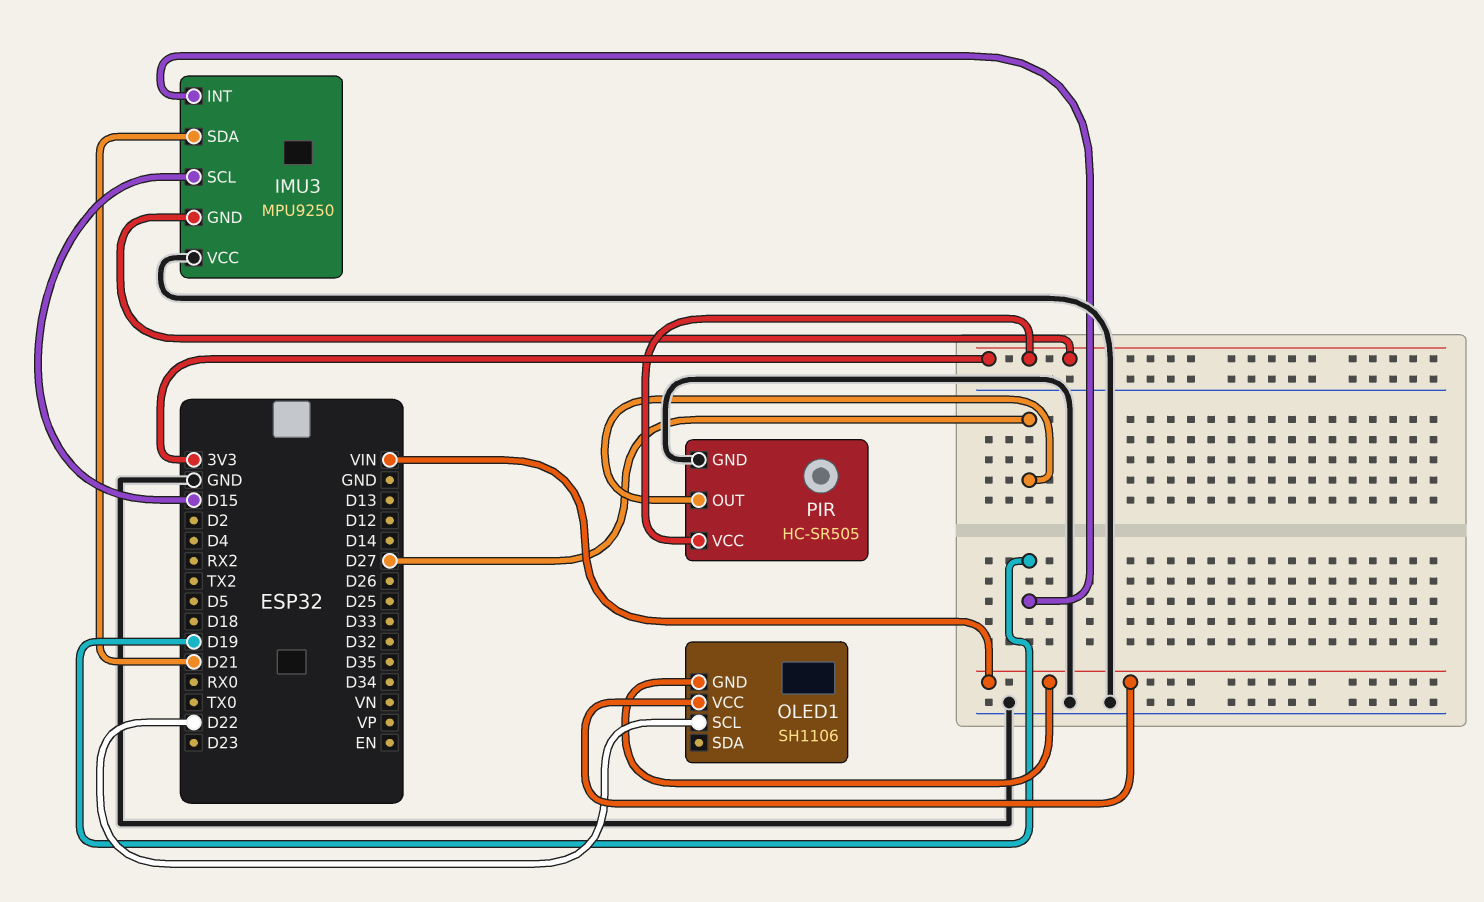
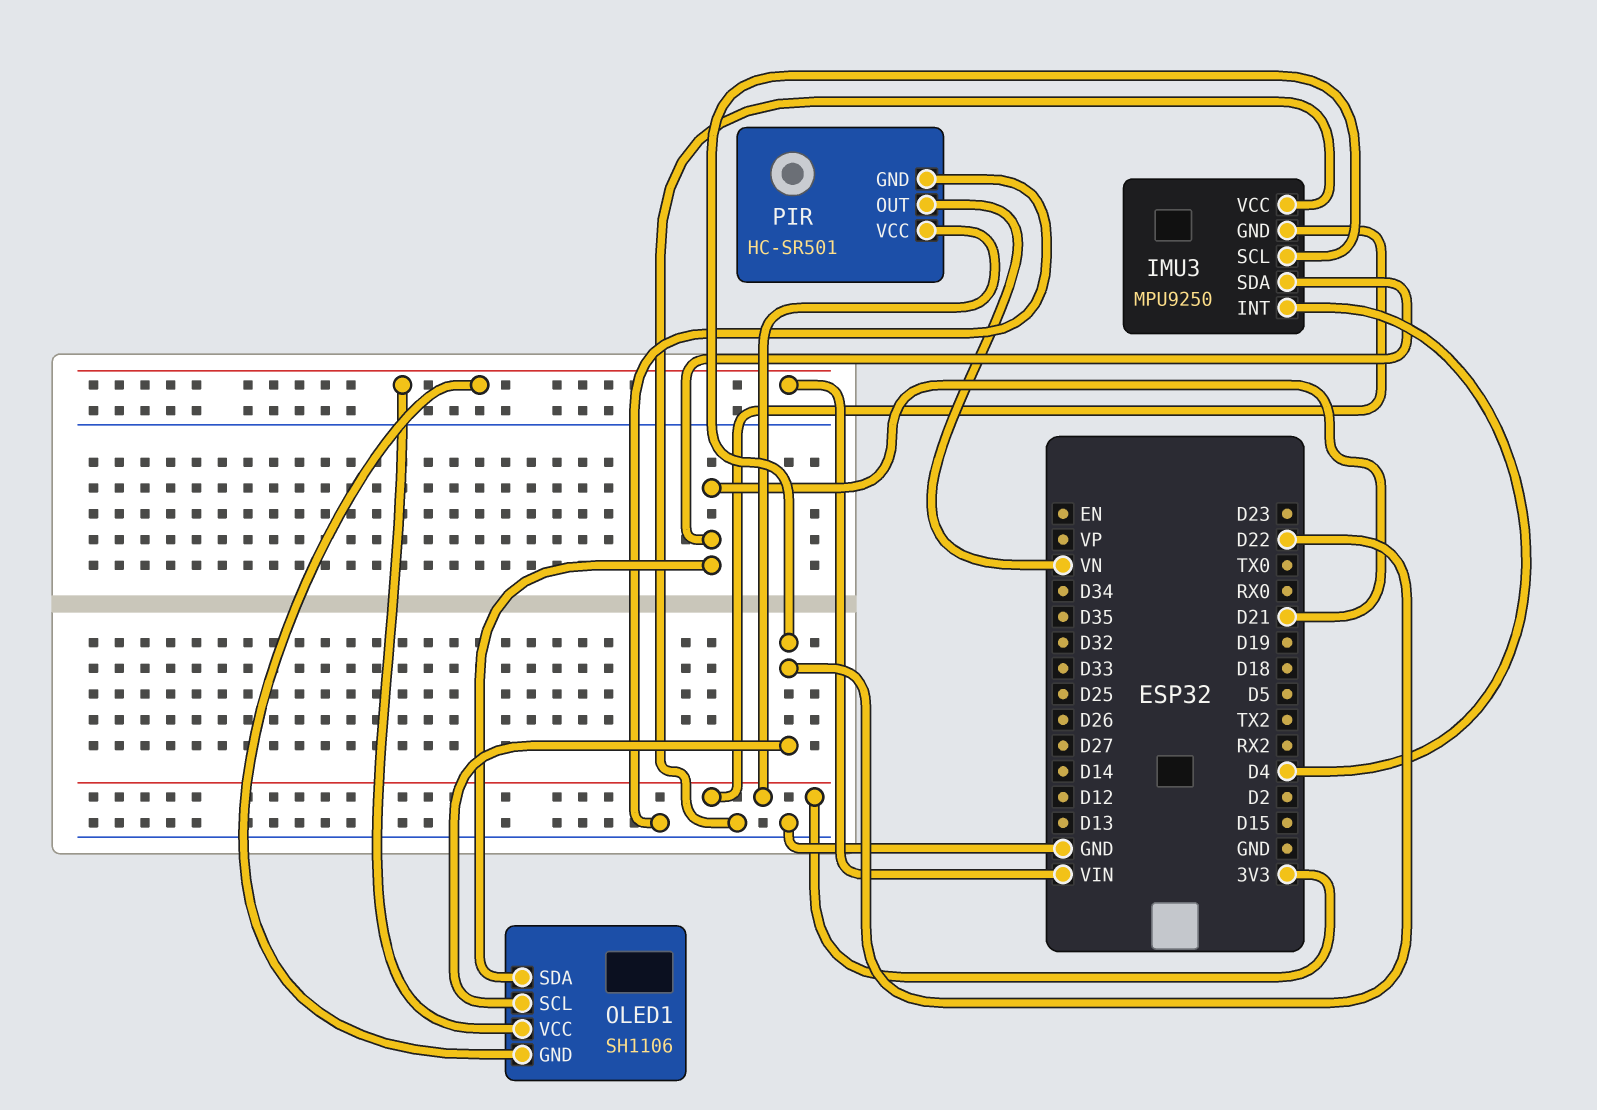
IMU3 pin INT: D19 -> D4
IMU3 pin SCL: D15 -> D22
OLED1 pin SDA: none -> D21
PIR: HC-SR505 -> HC-SR501
PIR pin OUT: D27 -> VN

